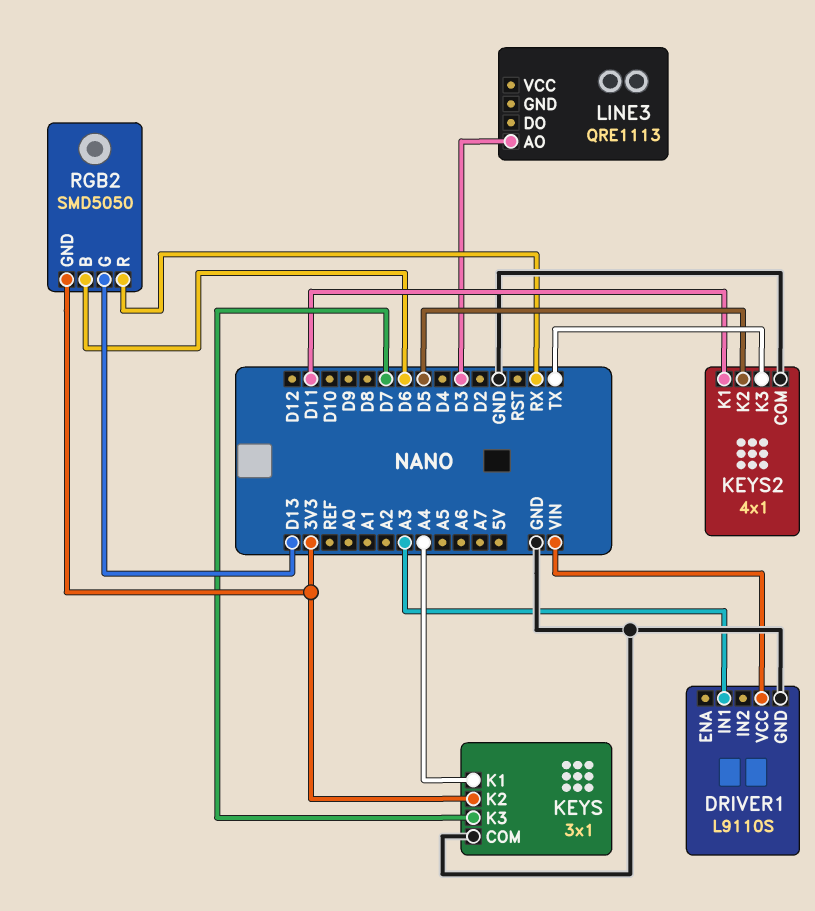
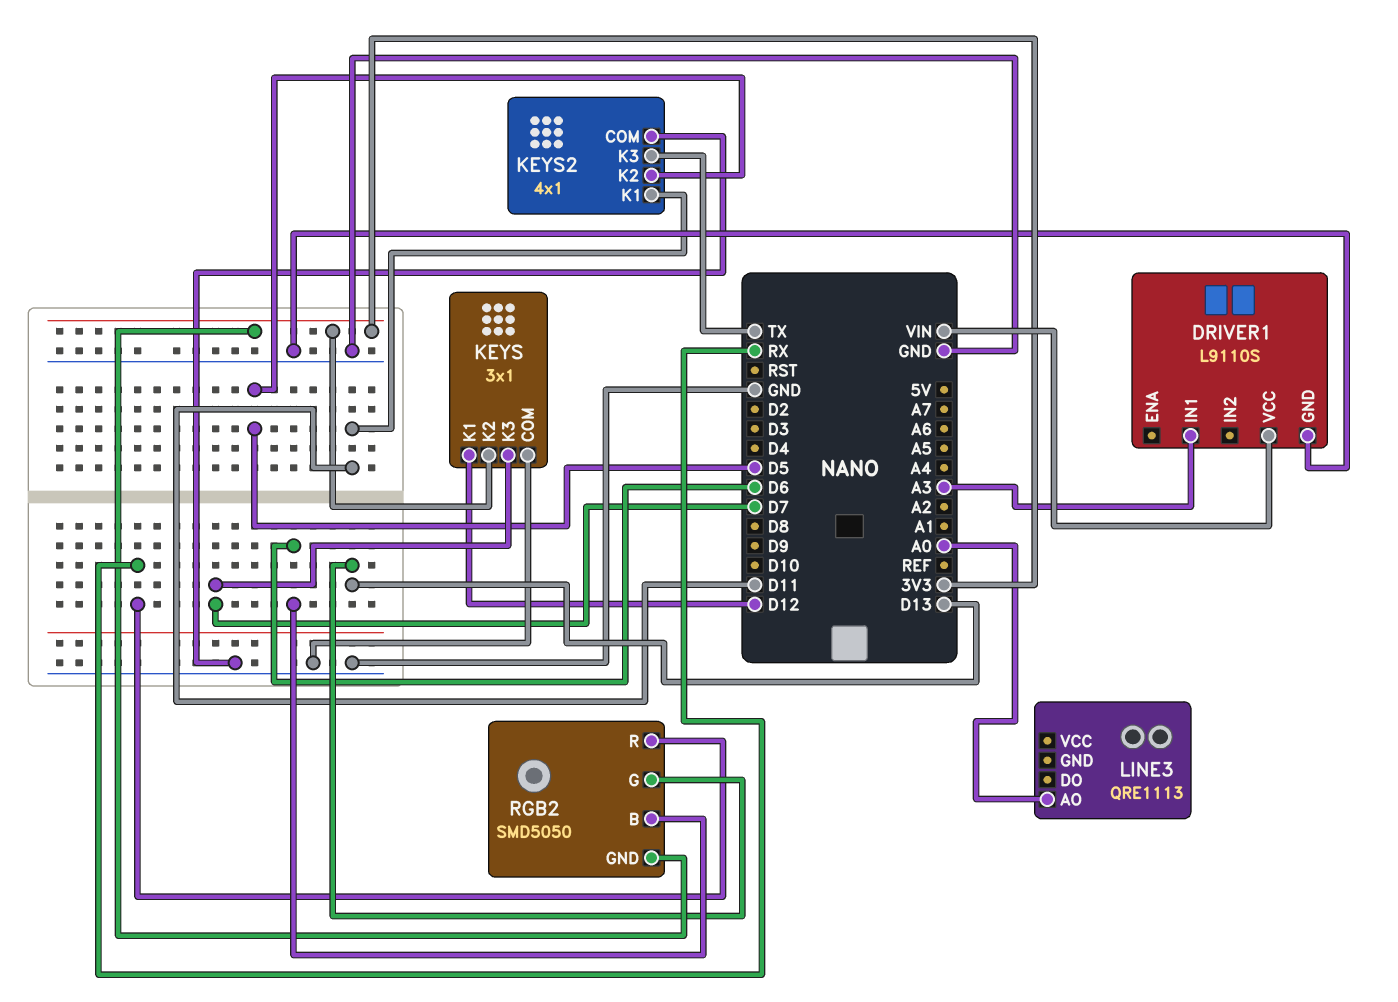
KEYS pin K1: A4 -> D12
LINE3 pin AO: D3 -> A0

